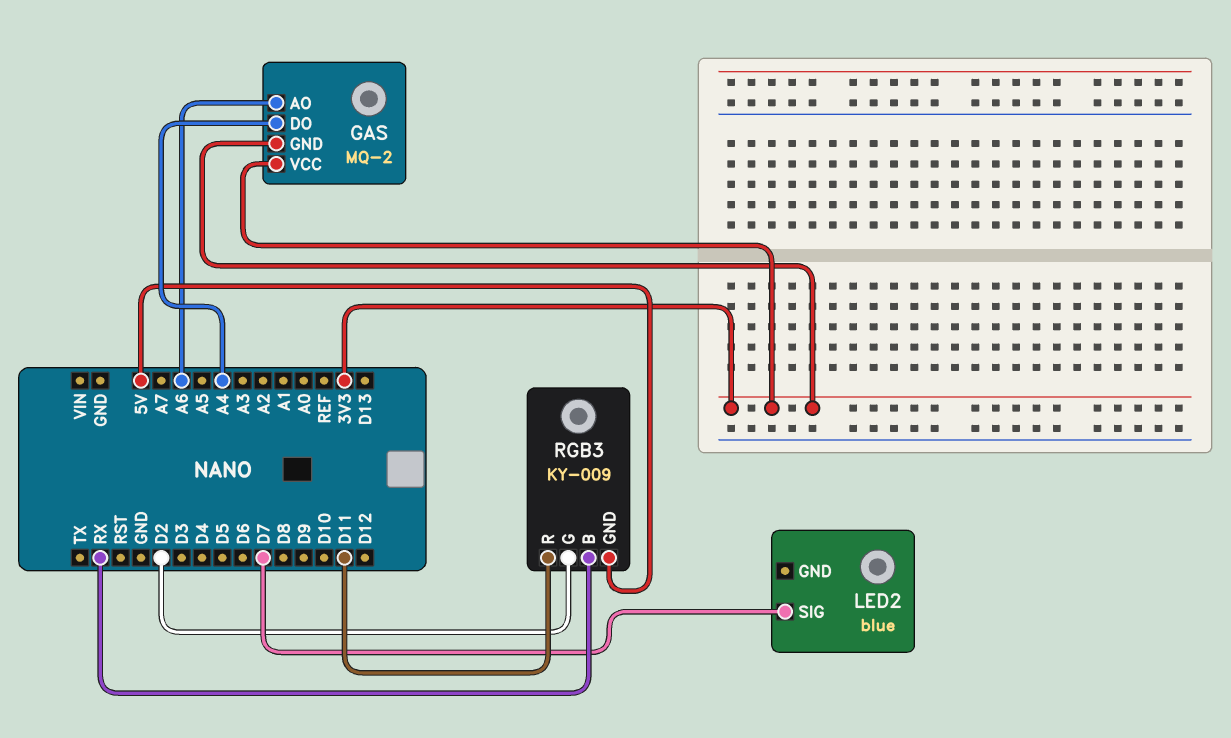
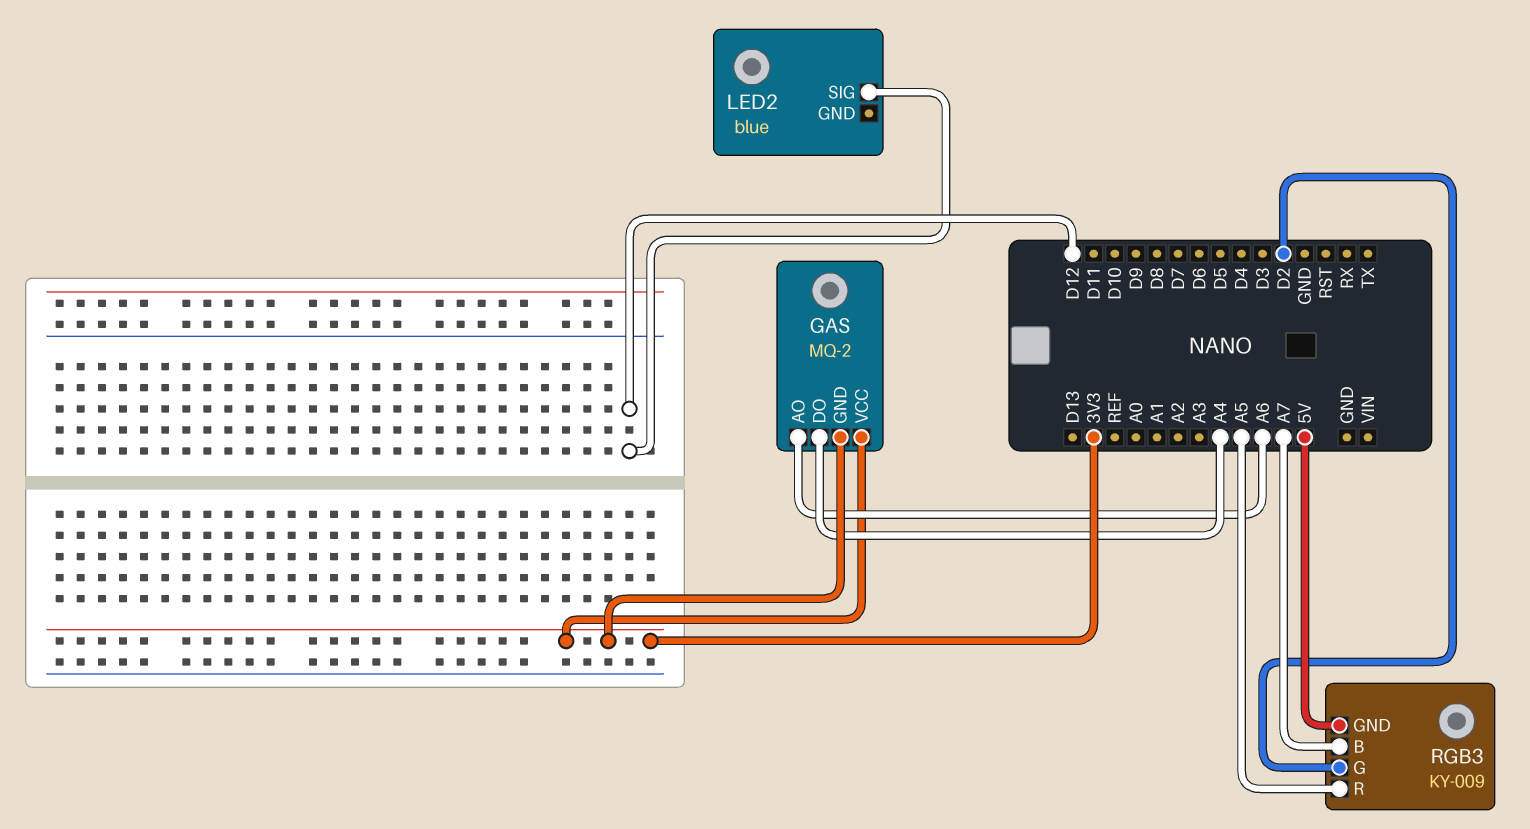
LED2 pin SIG: D7 -> D12
RGB3 pin B: RX -> A7
RGB3 pin R: D11 -> A5

